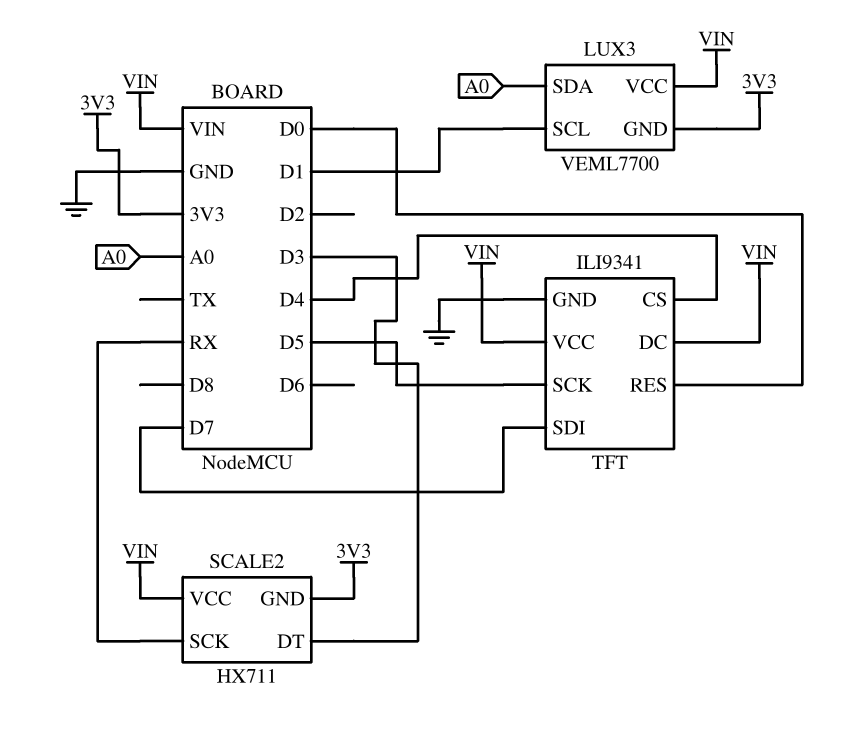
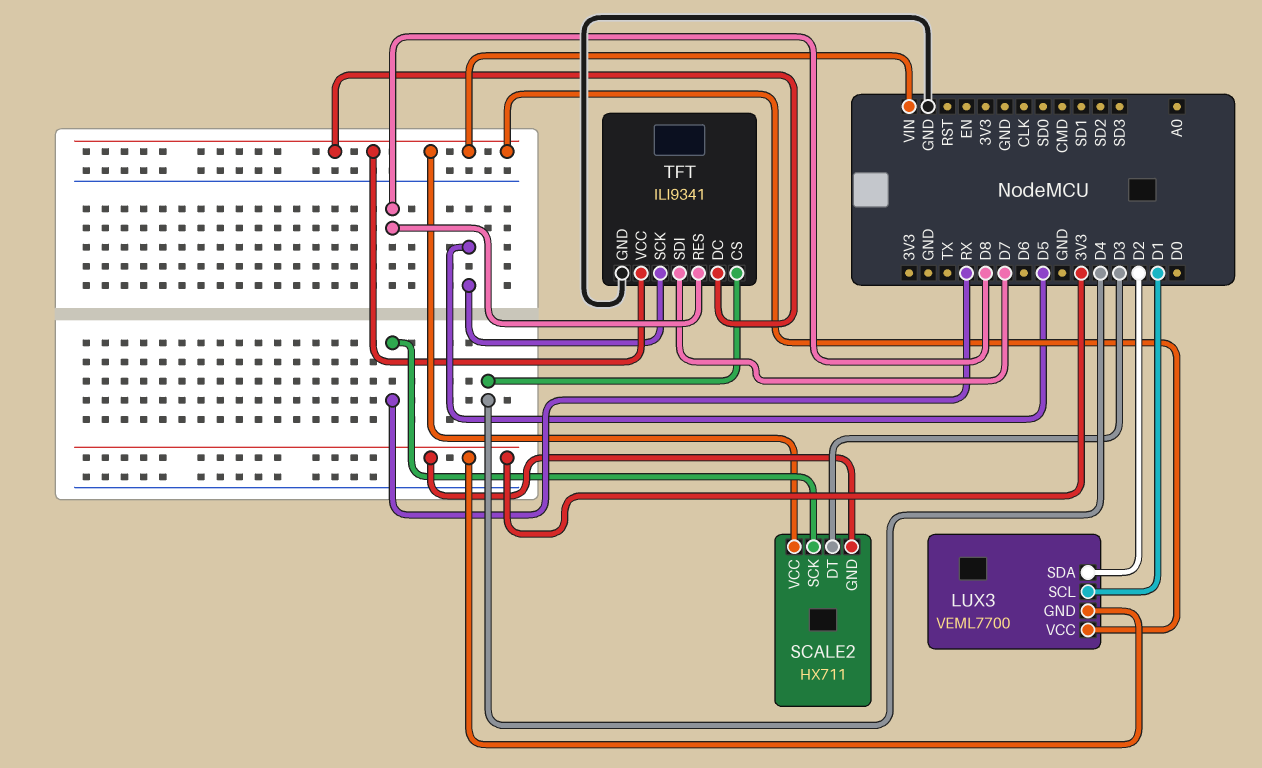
LUX3 pin SDA: A0 -> D2
TFT pin RES: D0 -> D8

